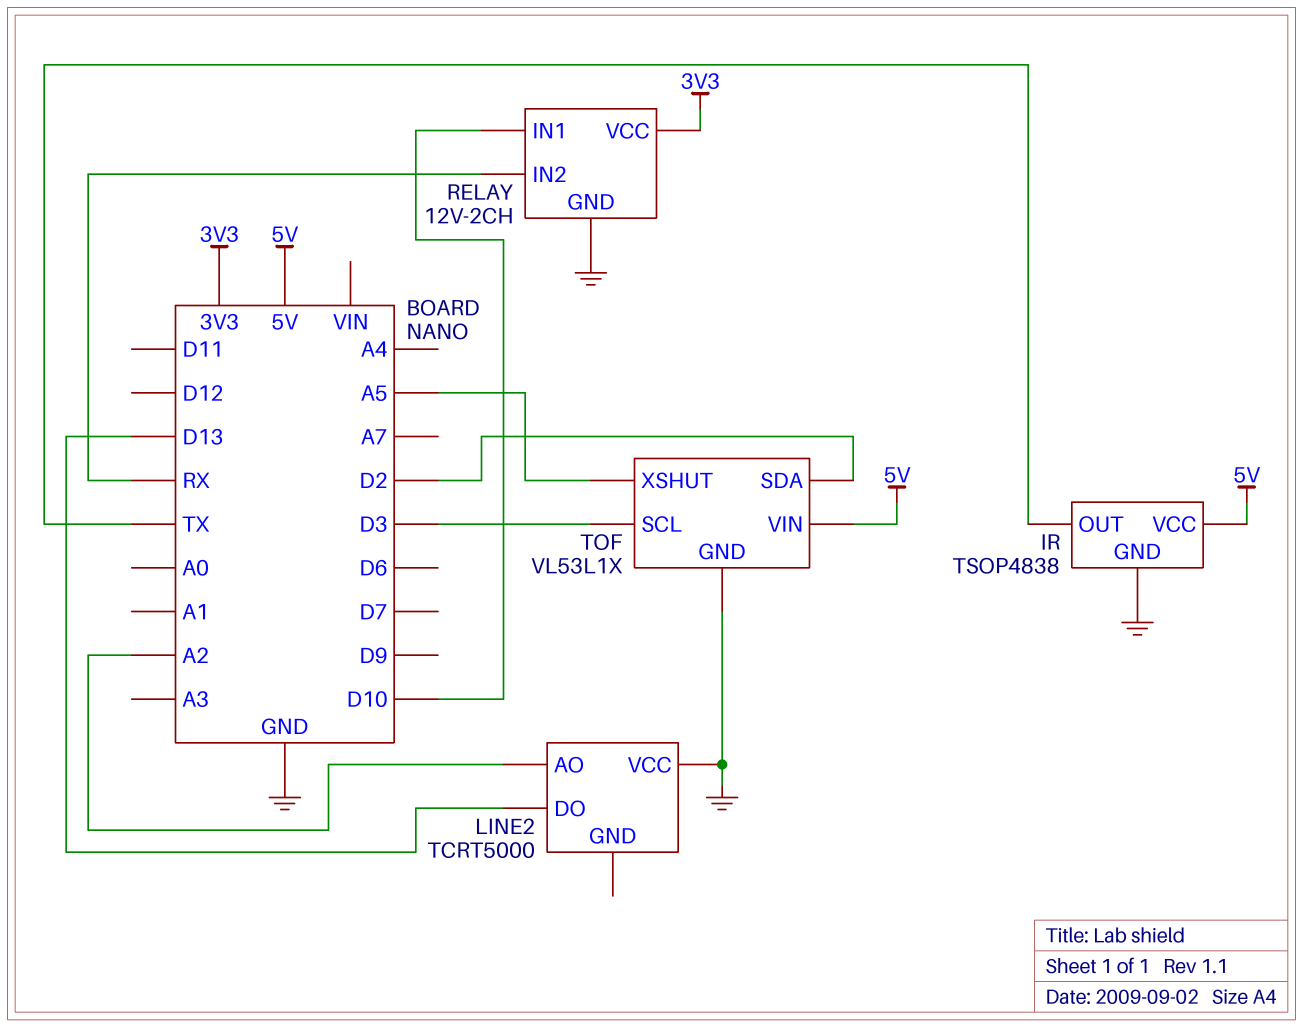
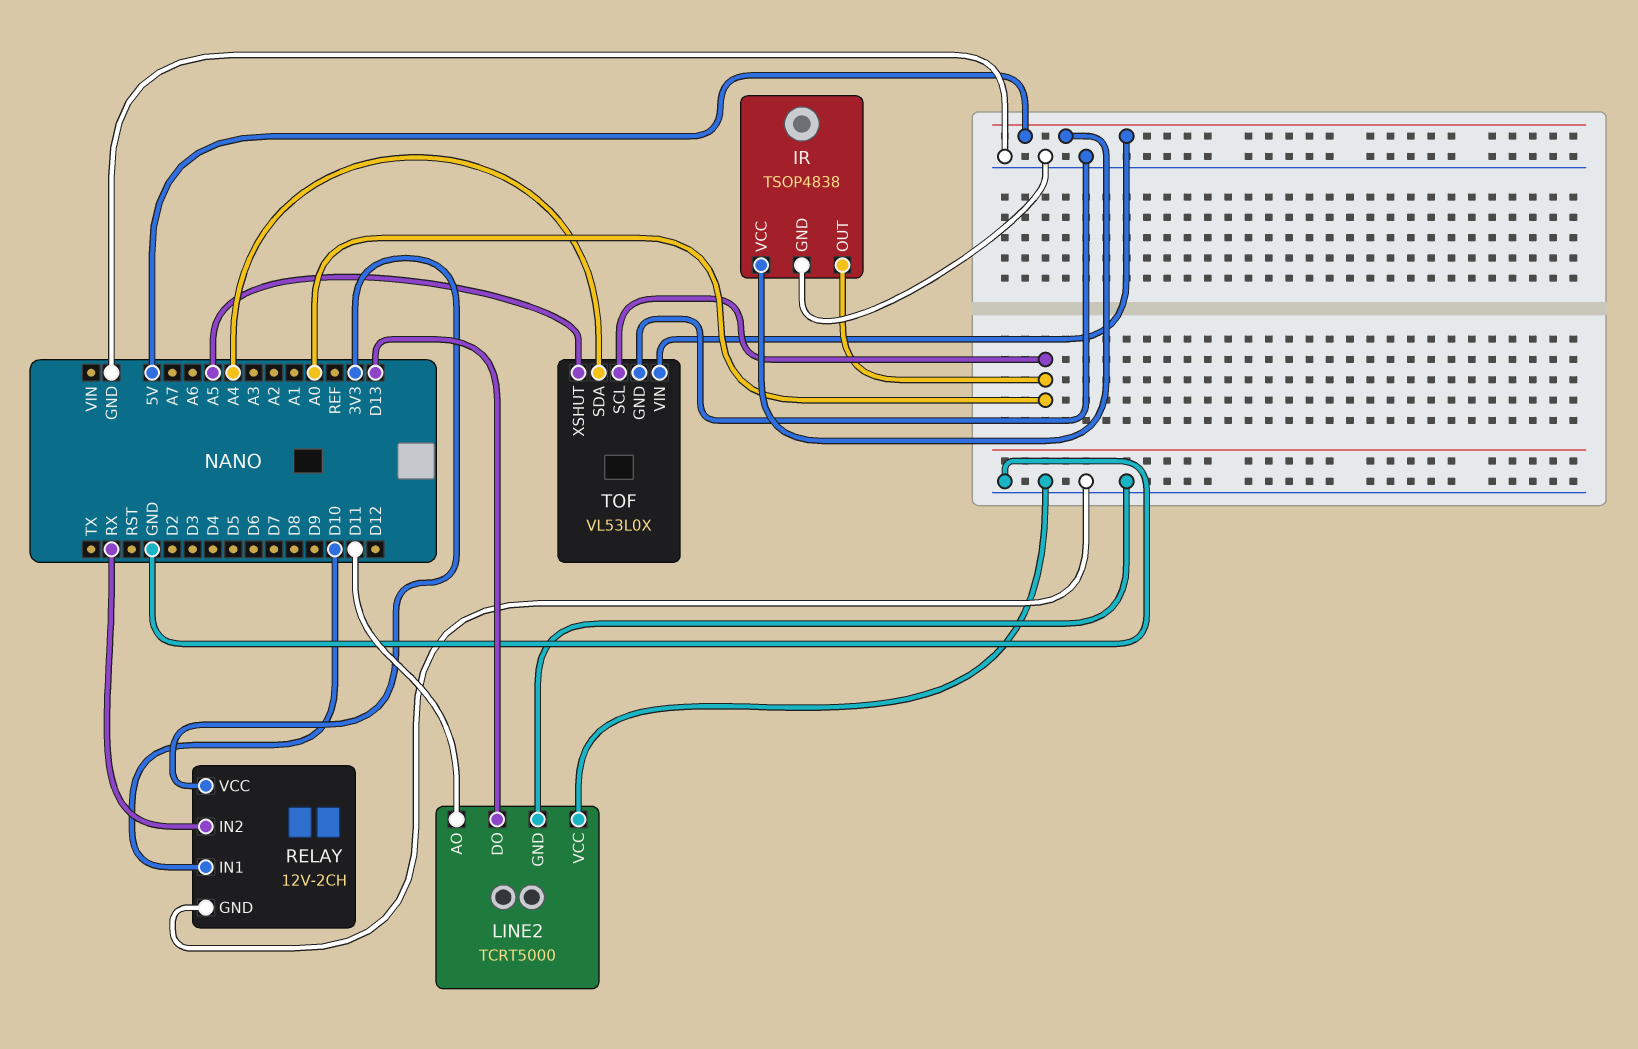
IR pin OUT: TX -> A0
LINE2 pin AO: A2 -> D11
LINE2 pin GND: none -> GND
TOF: VL53L1X -> VL53L0X
TOF pin SCL: D3 -> A0
TOF pin SDA: D2 -> A4

